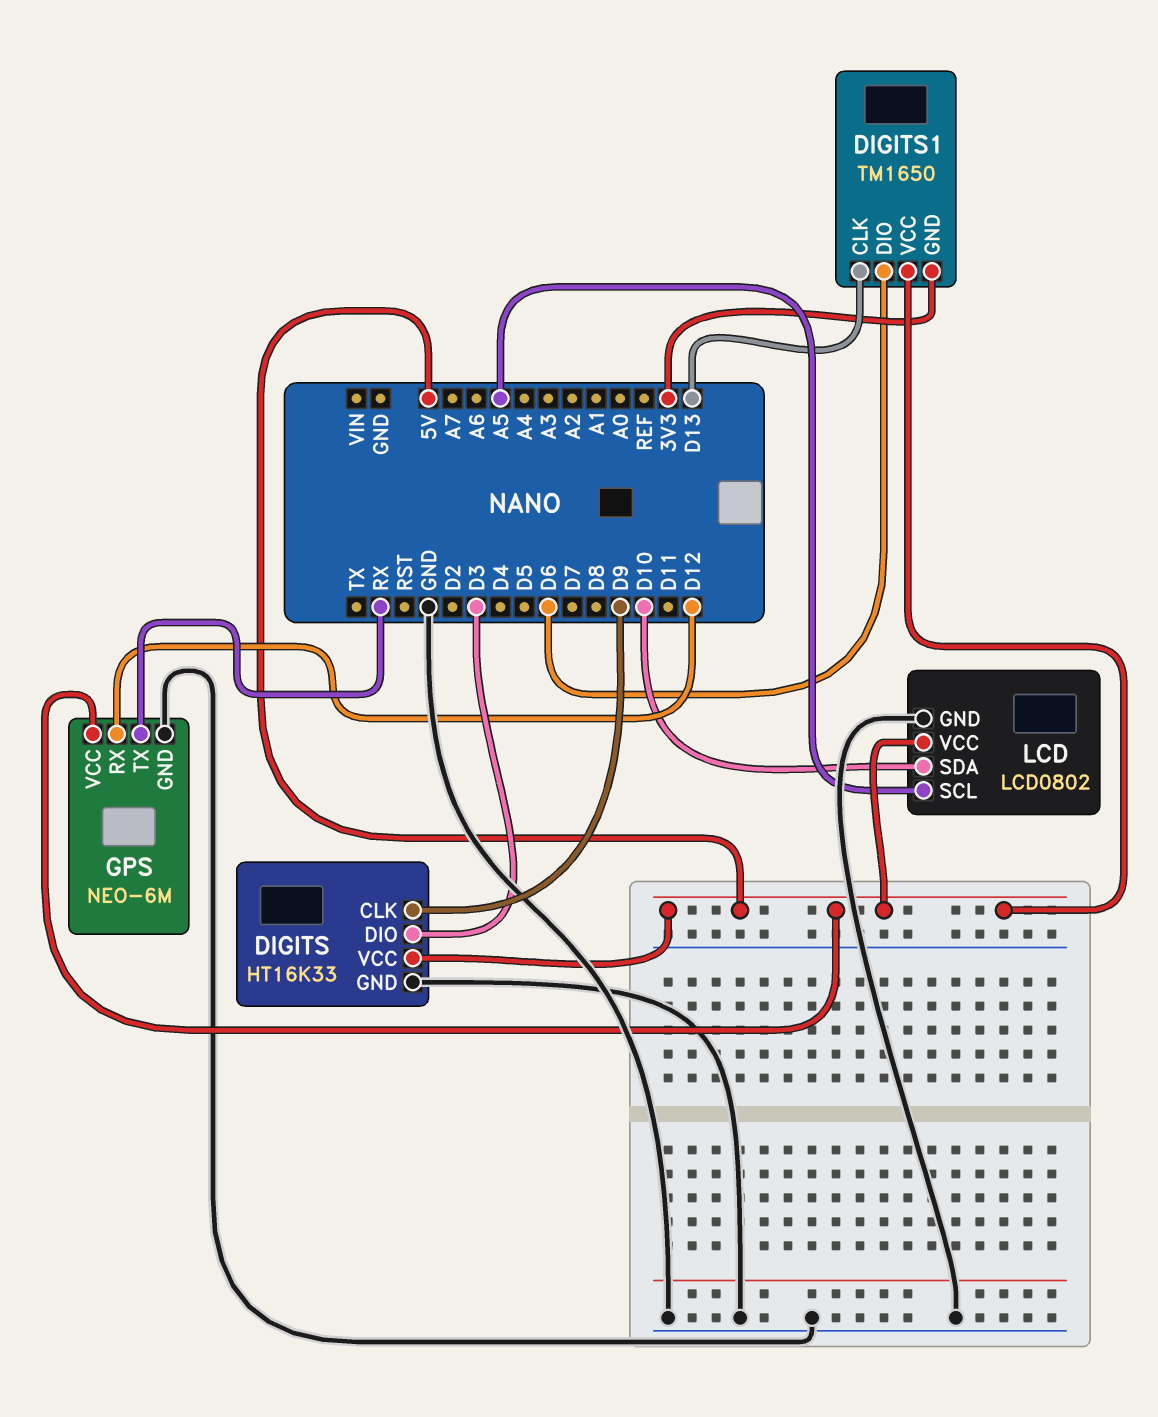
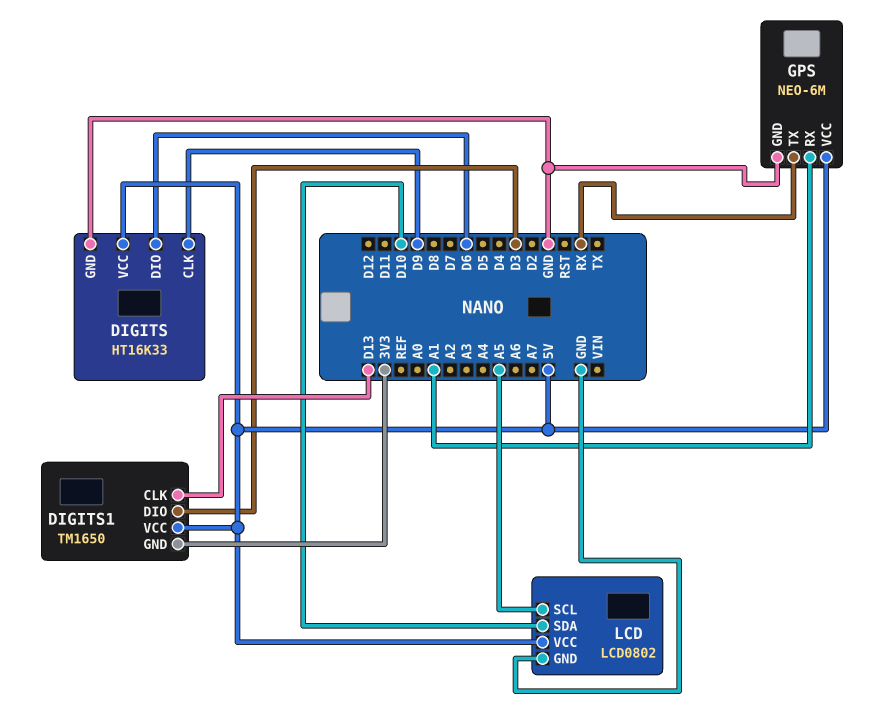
DIGITS pin DIO: D3 -> D6
DIGITS1 pin DIO: D6 -> D3
GPS pin RX: D12 -> A1

